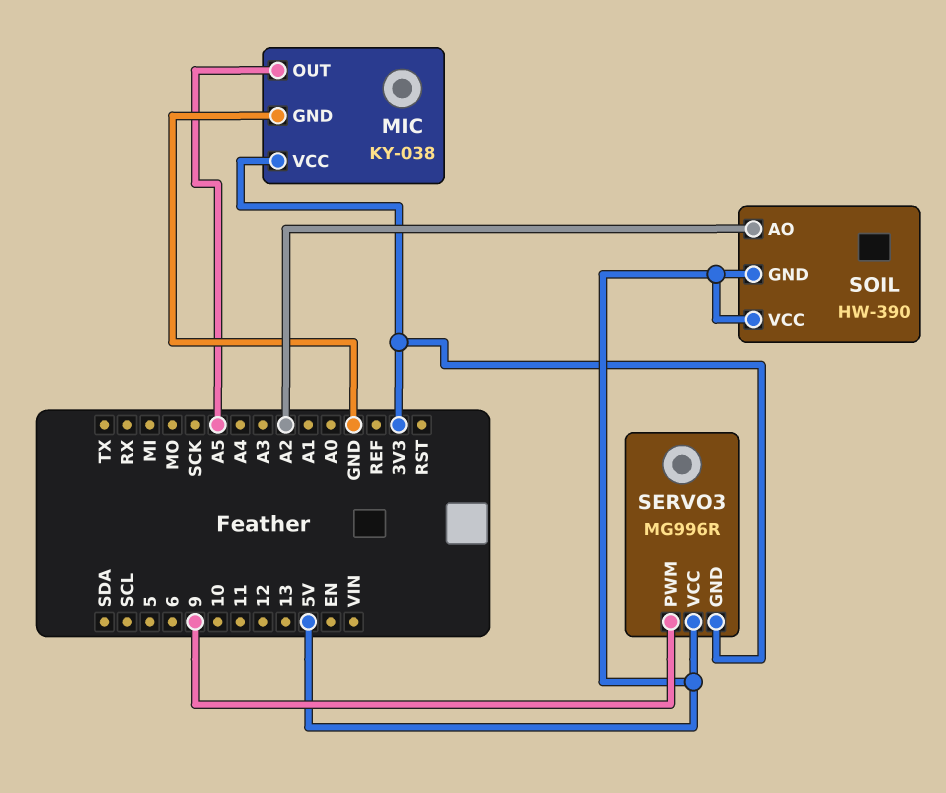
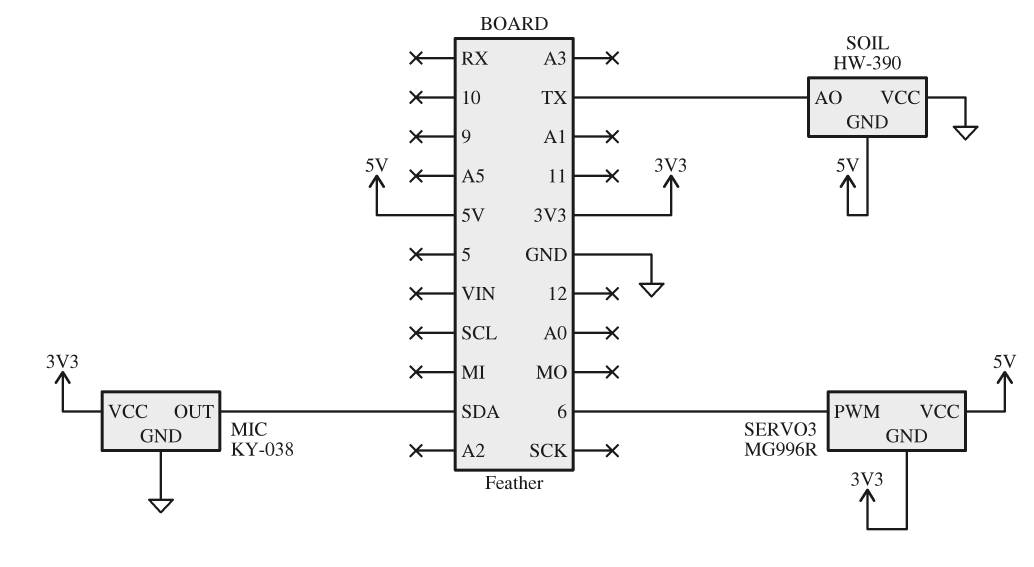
MIC pin OUT: A5 -> SDA
SERVO3 pin PWM: 9 -> 6
SOIL pin AO: A2 -> TX
SOIL pin VCC: 5V -> GND

